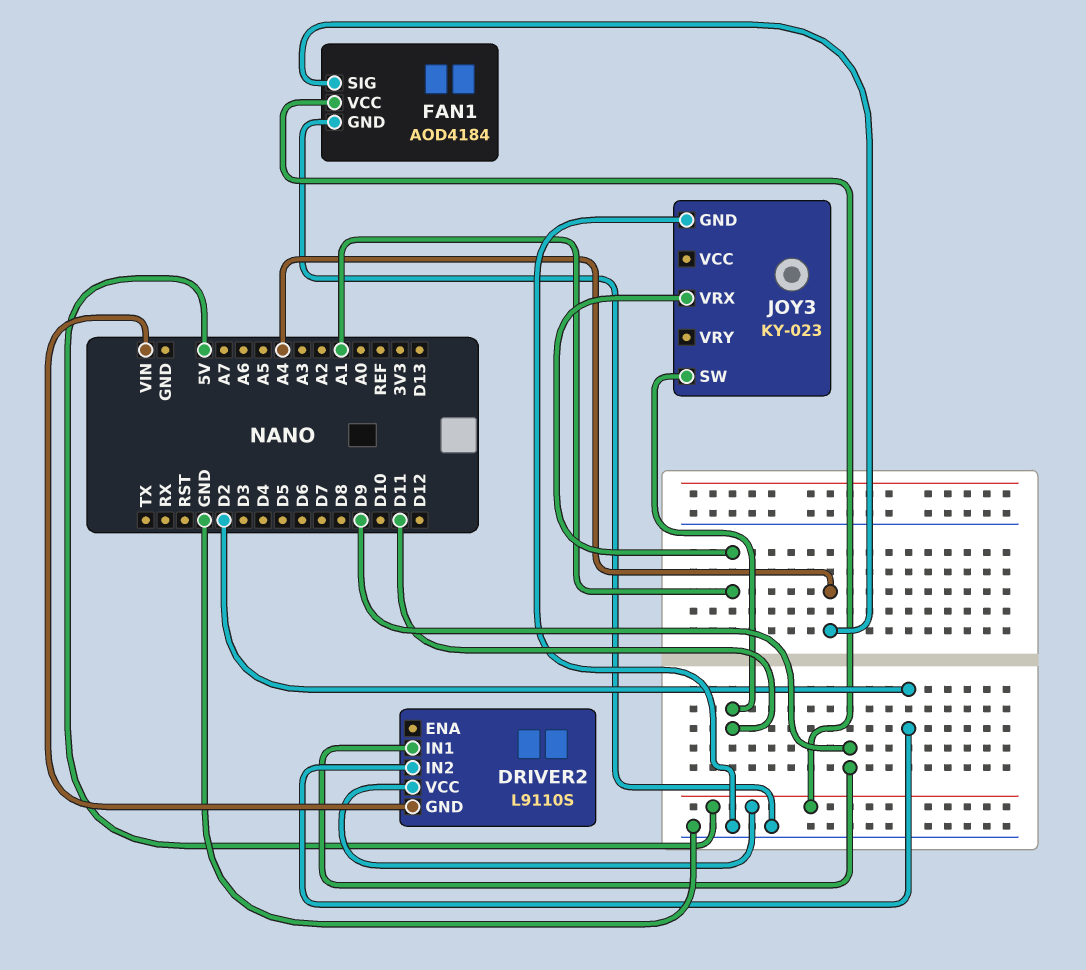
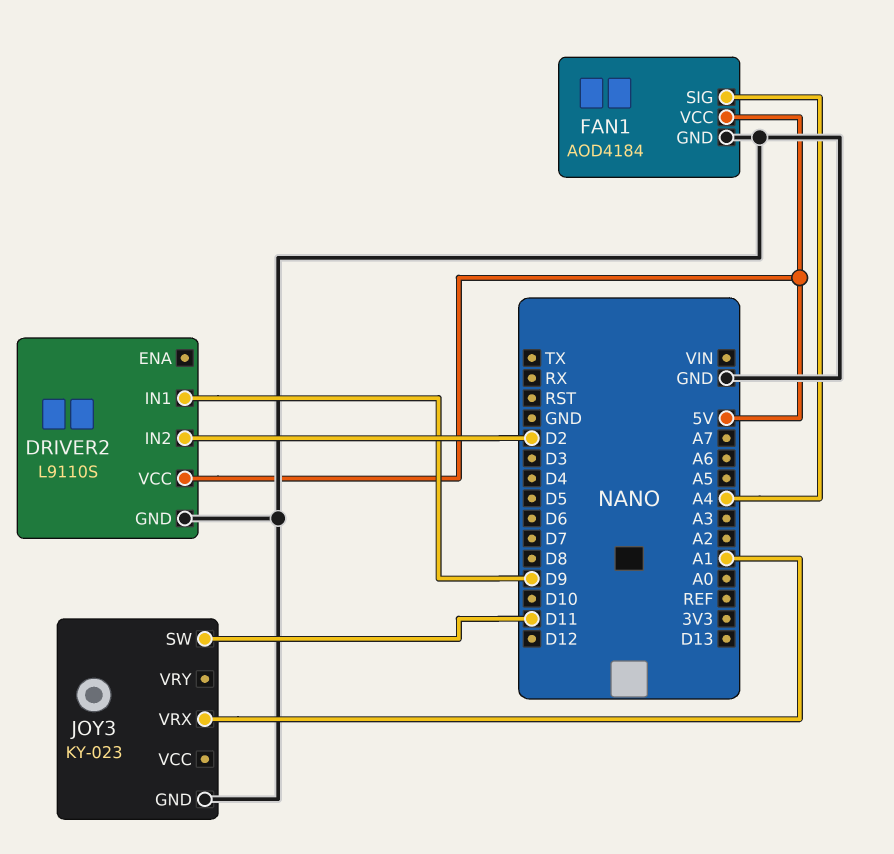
DRIVER2 pin GND: VIN -> GND

